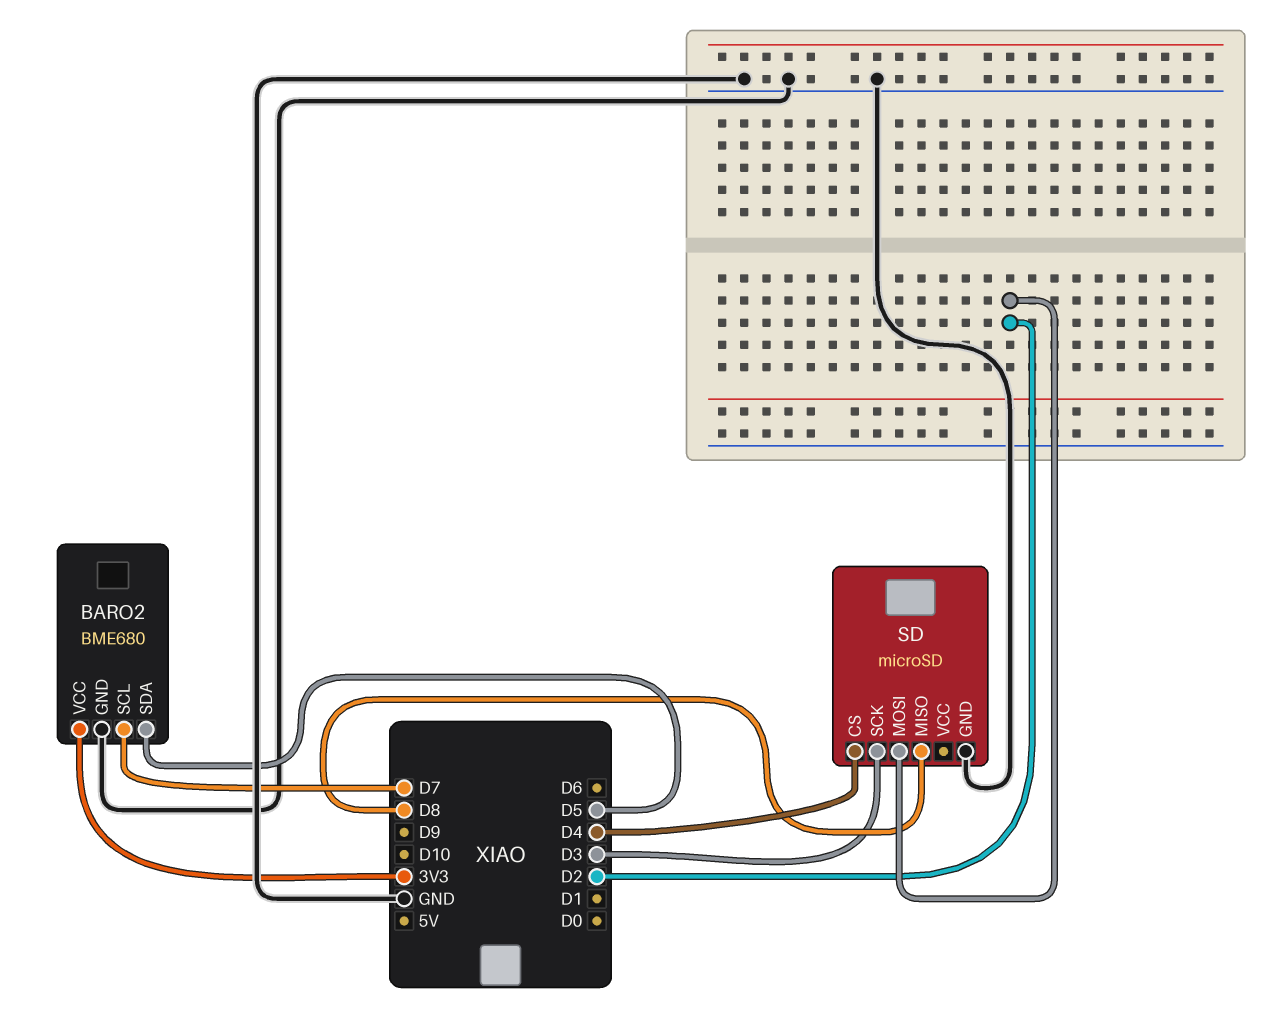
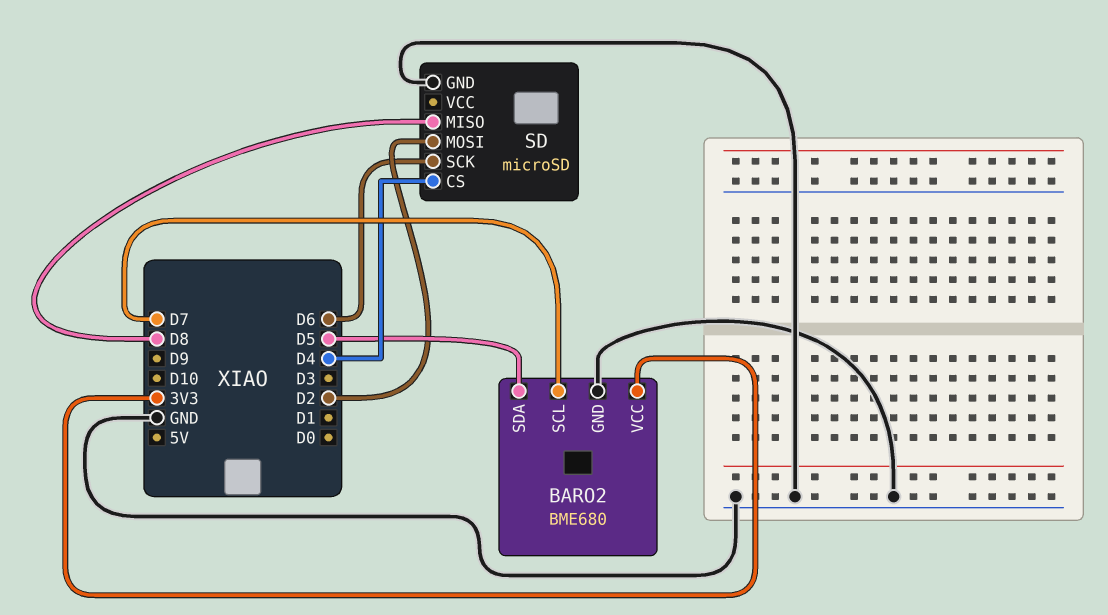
SD pin SCK: D3 -> D6

